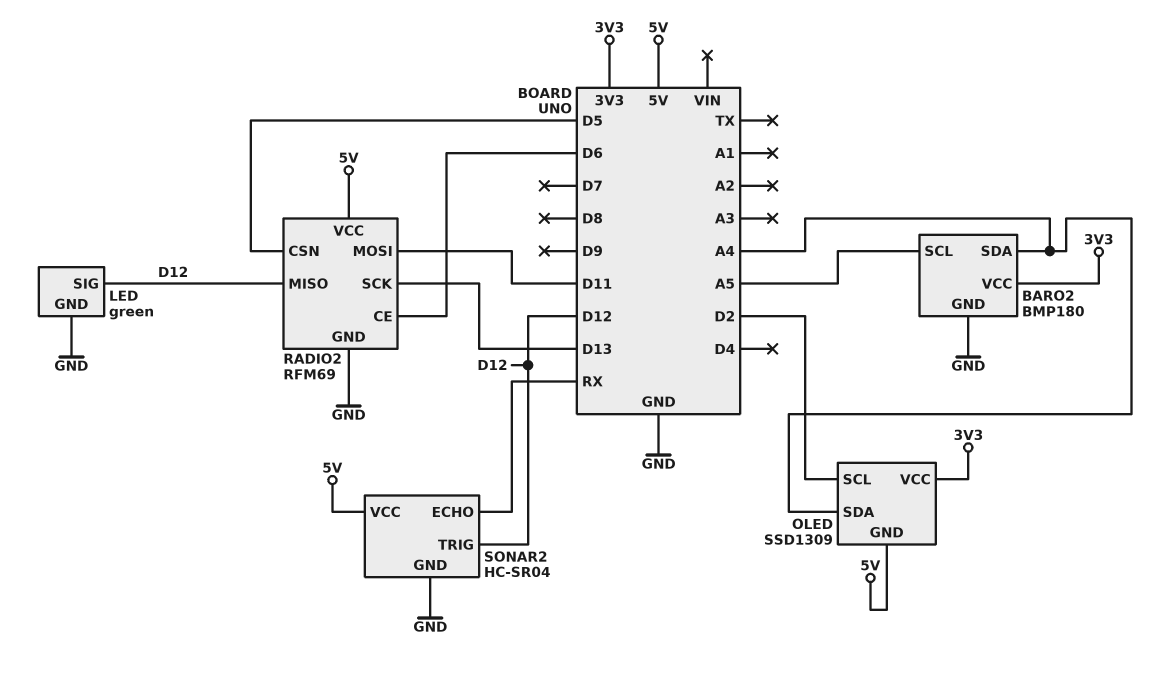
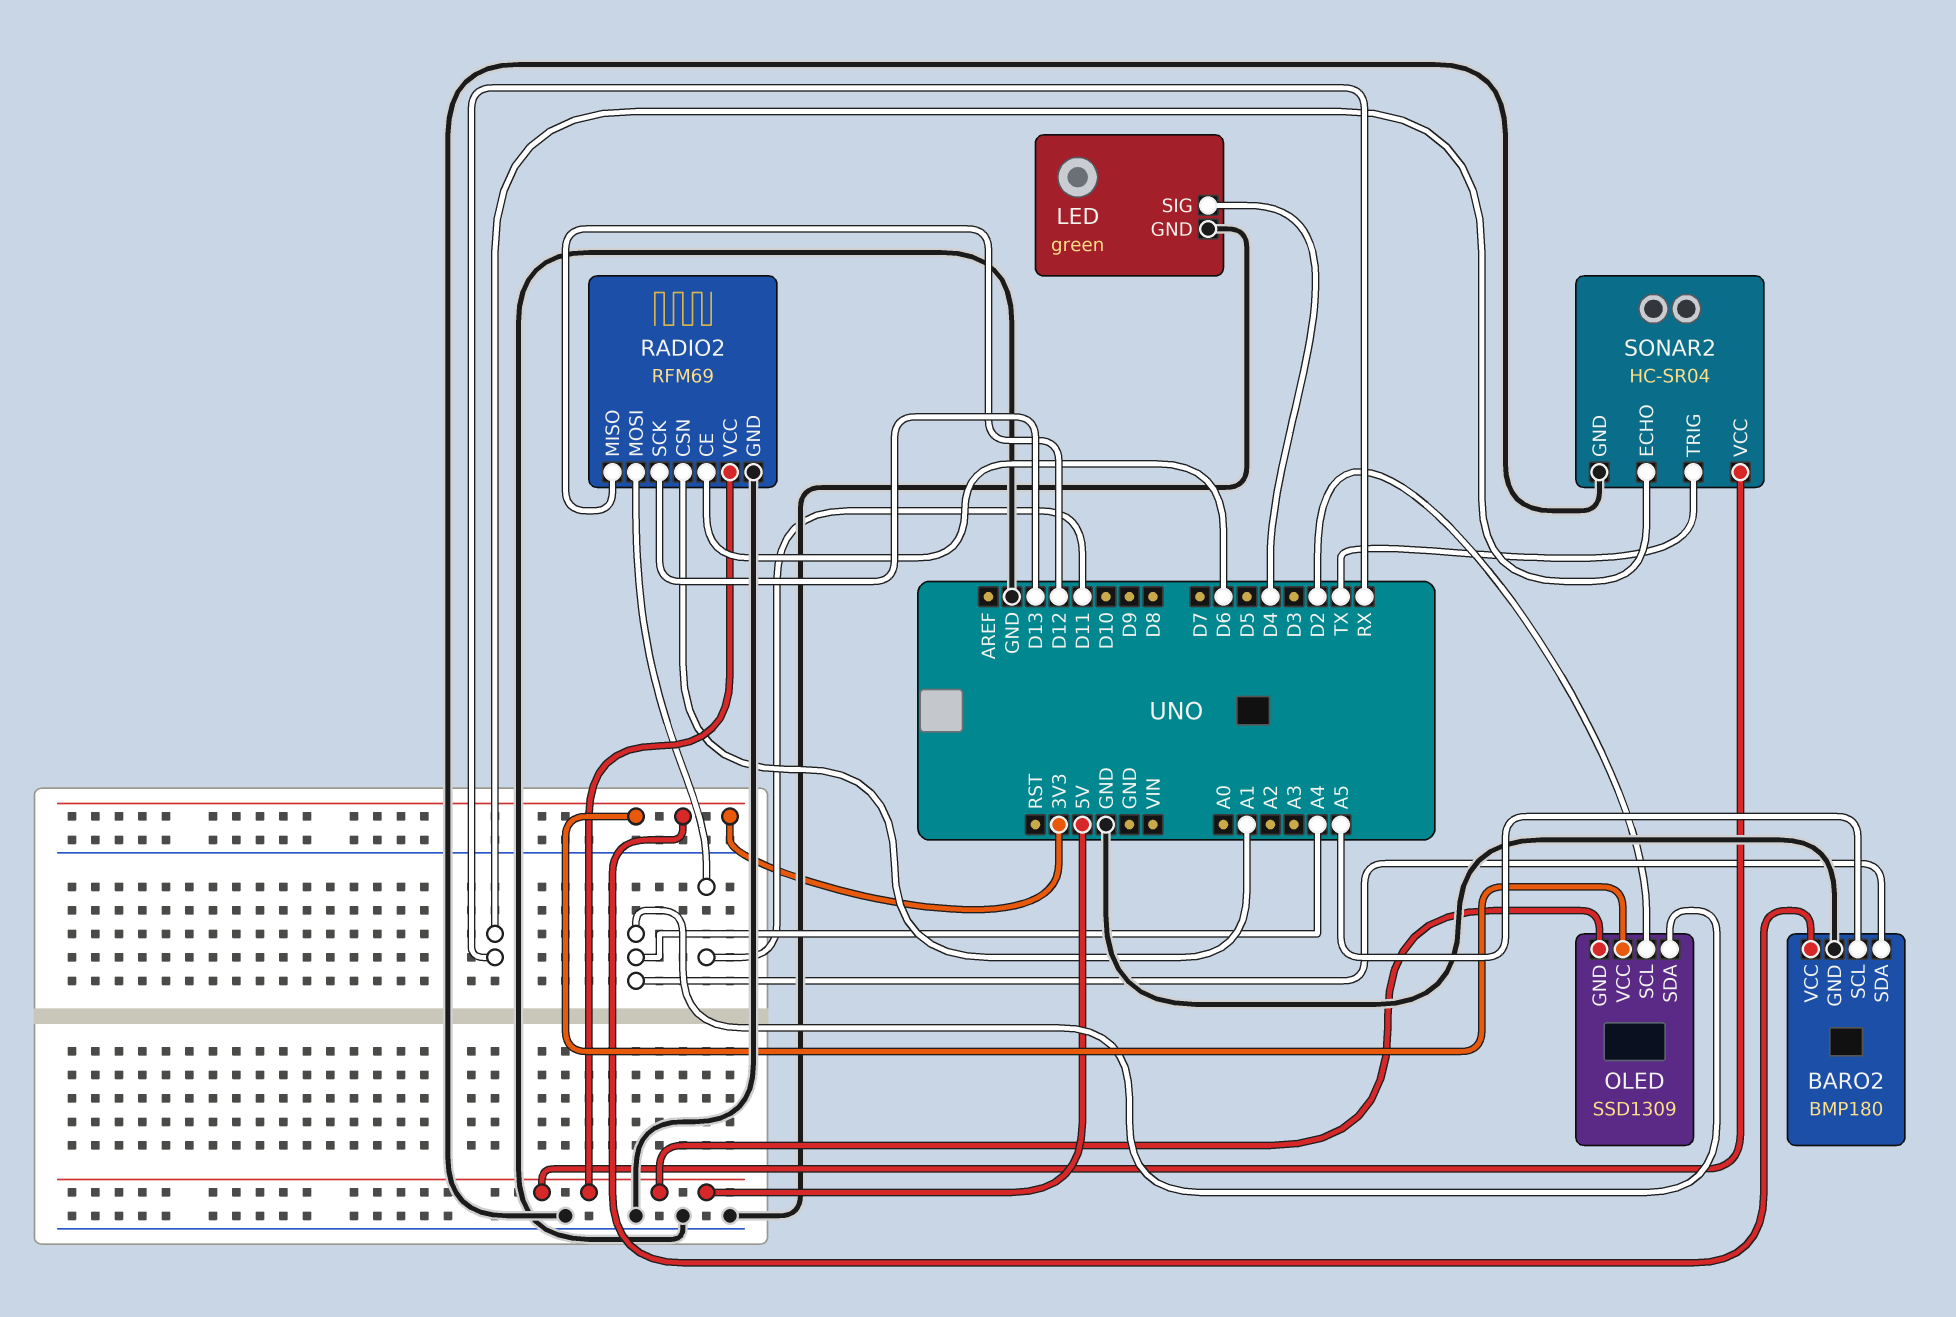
LED pin SIG: D12 -> D4
RADIO2 pin CSN: D5 -> A1
SONAR2 pin TRIG: D12 -> TX

